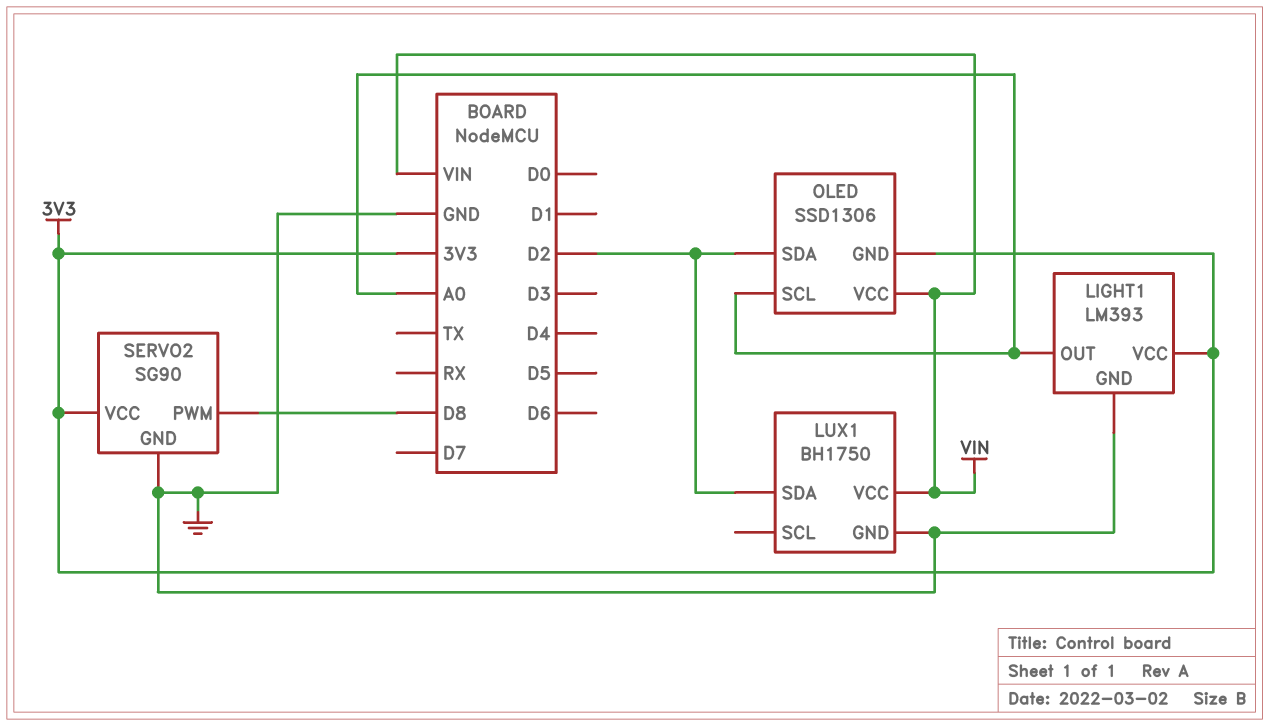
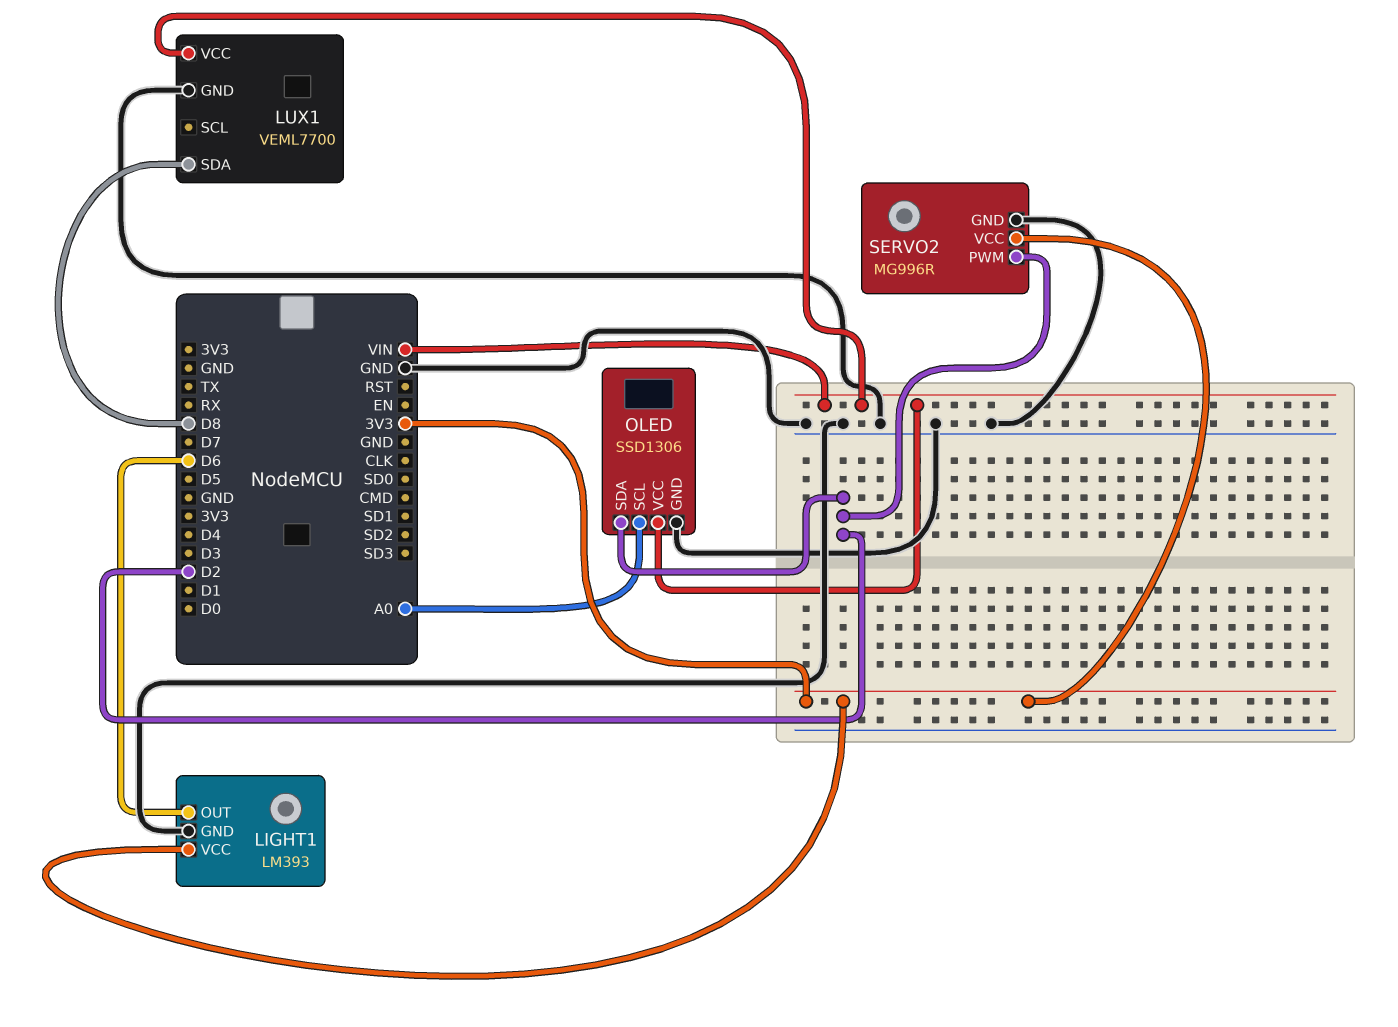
LIGHT1 pin OUT: A0 -> D6
LUX1: BH1750 -> VEML7700
LUX1 pin SDA: D2 -> D8
OLED pin GND: 3V3 -> GND
SERVO2: SG90 -> MG996R
SERVO2 pin PWM: D8 -> D2

